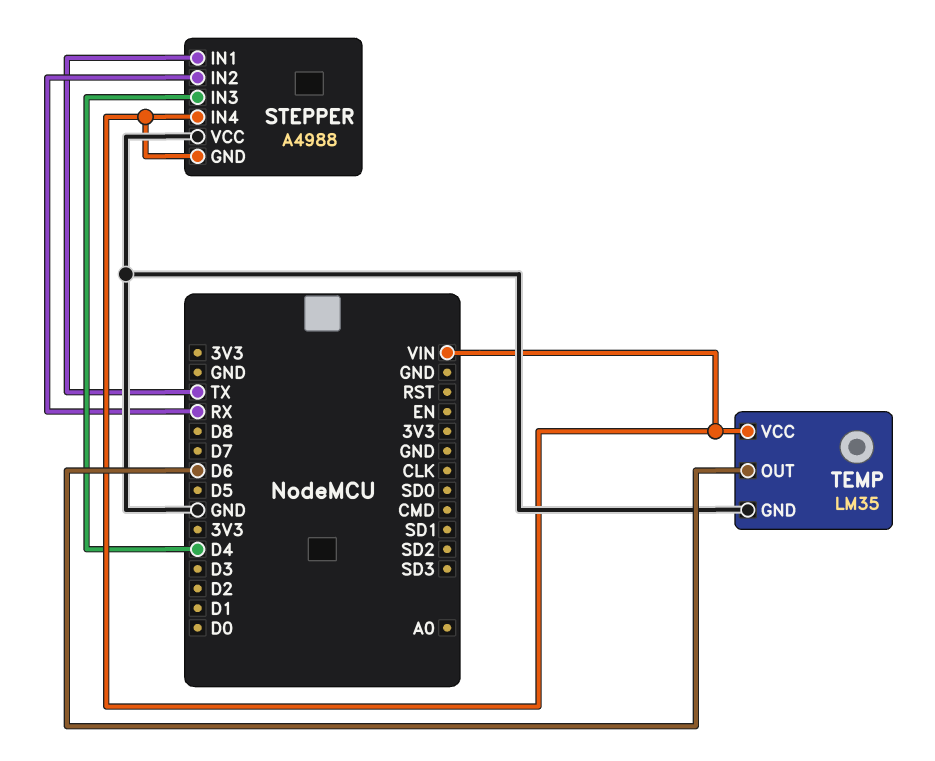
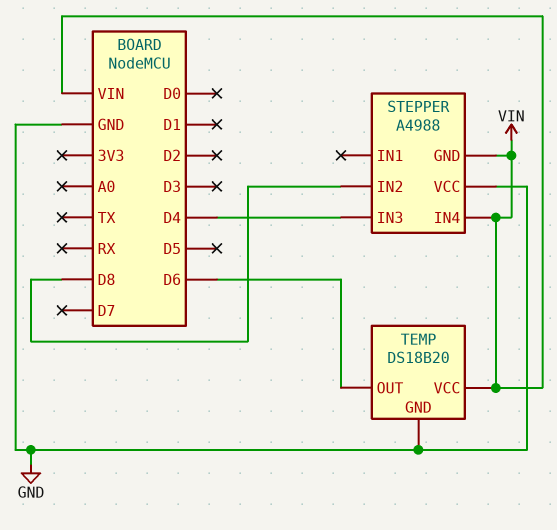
STEPPER pin IN1: TX -> none
STEPPER pin IN2: RX -> D8
TEMP: LM35 -> DS18B20

